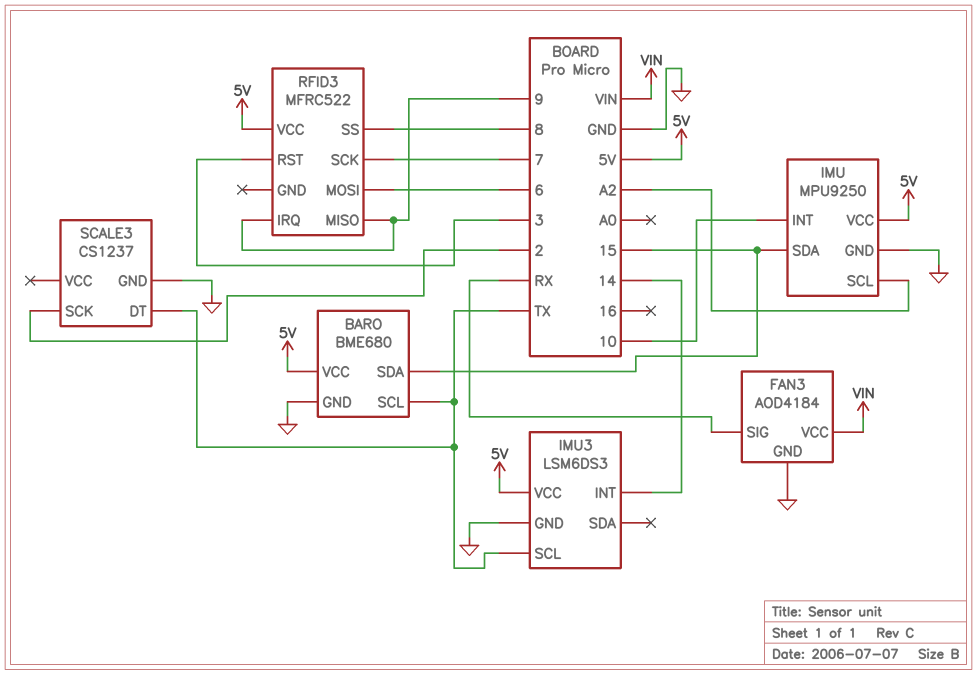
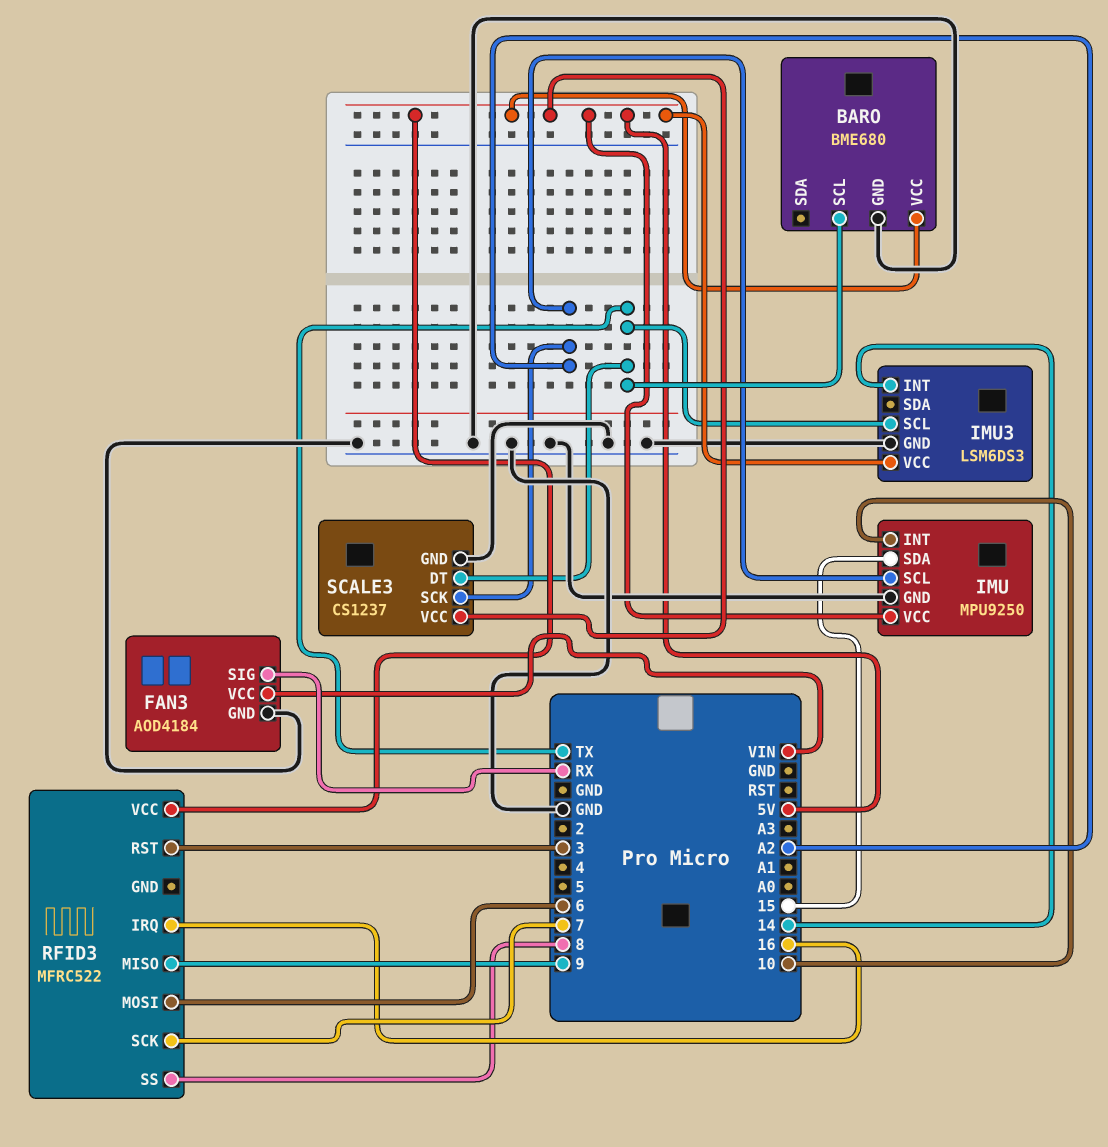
BARO pin SDA: 15 -> none
RFID3 pin IRQ: 9 -> 16
SCALE3 pin SCK: 2 -> A2
SCALE3 pin VCC: none -> 5V

